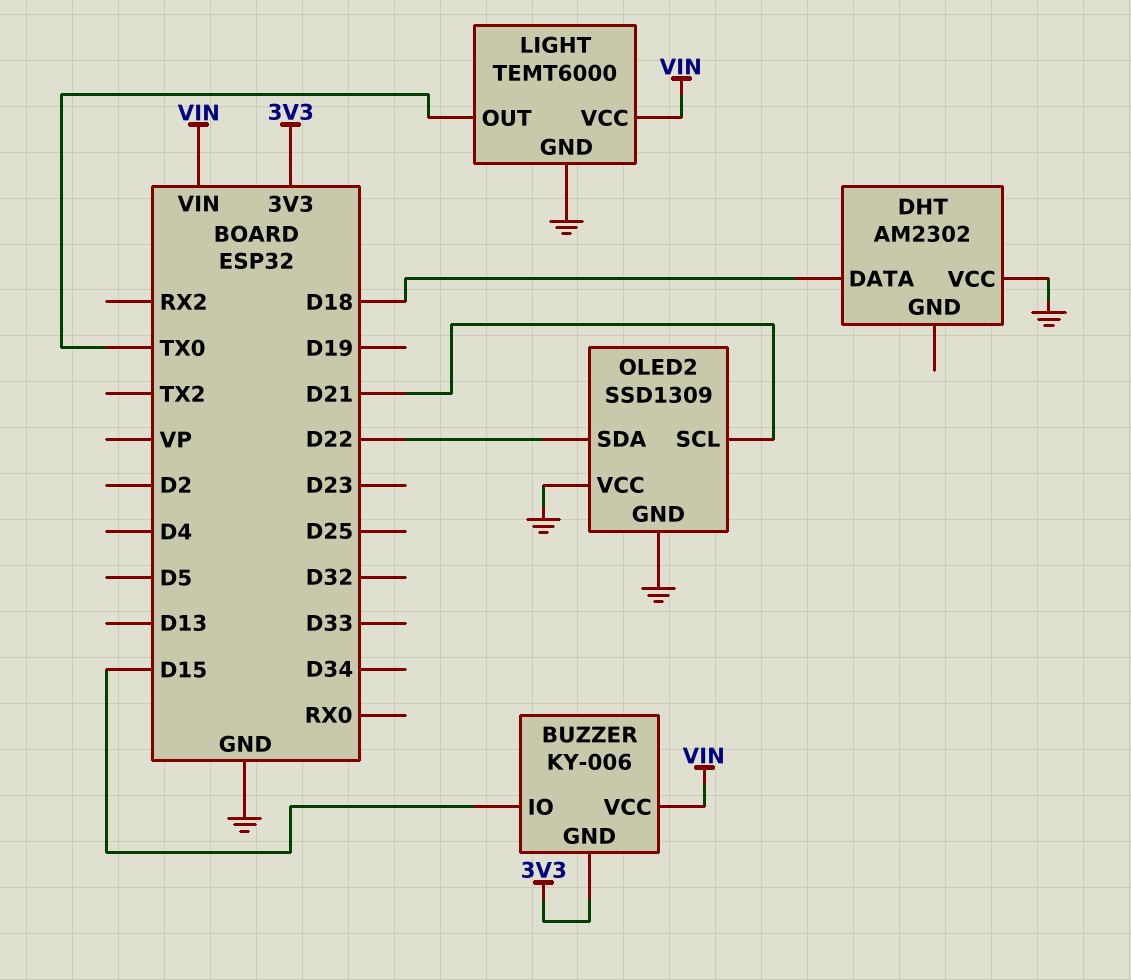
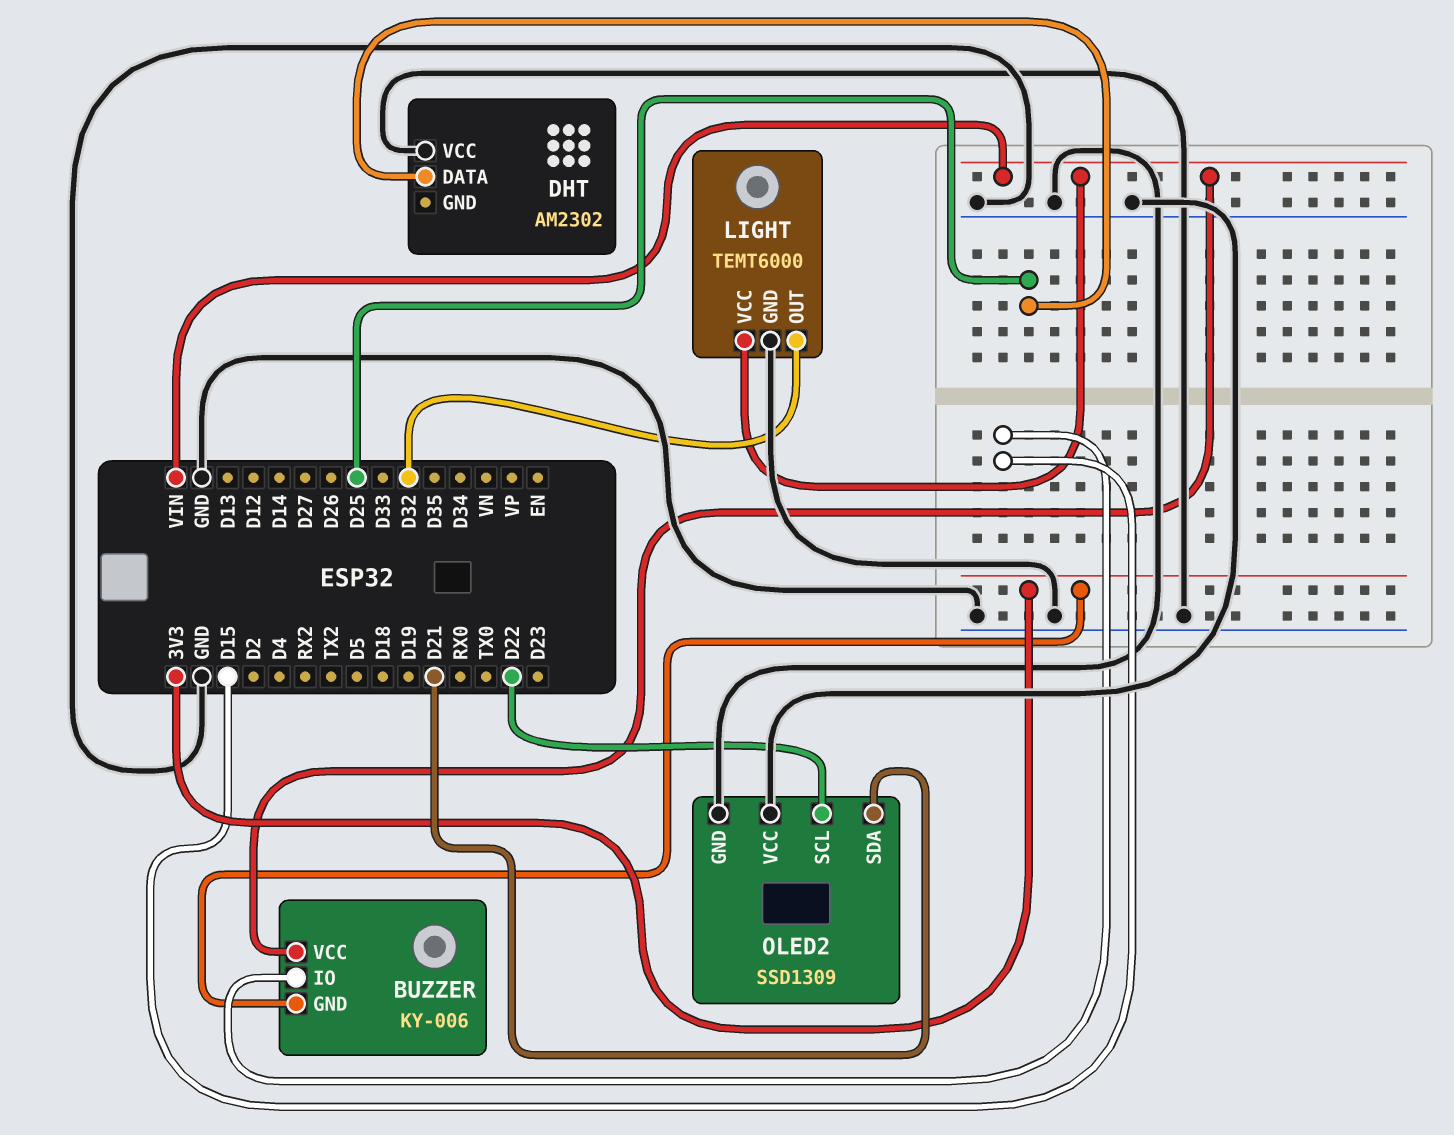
DHT pin DATA: D18 -> D25
LIGHT pin OUT: TX0 -> D32
OLED2 pin SCL: D21 -> D22
OLED2 pin SDA: D22 -> D21

